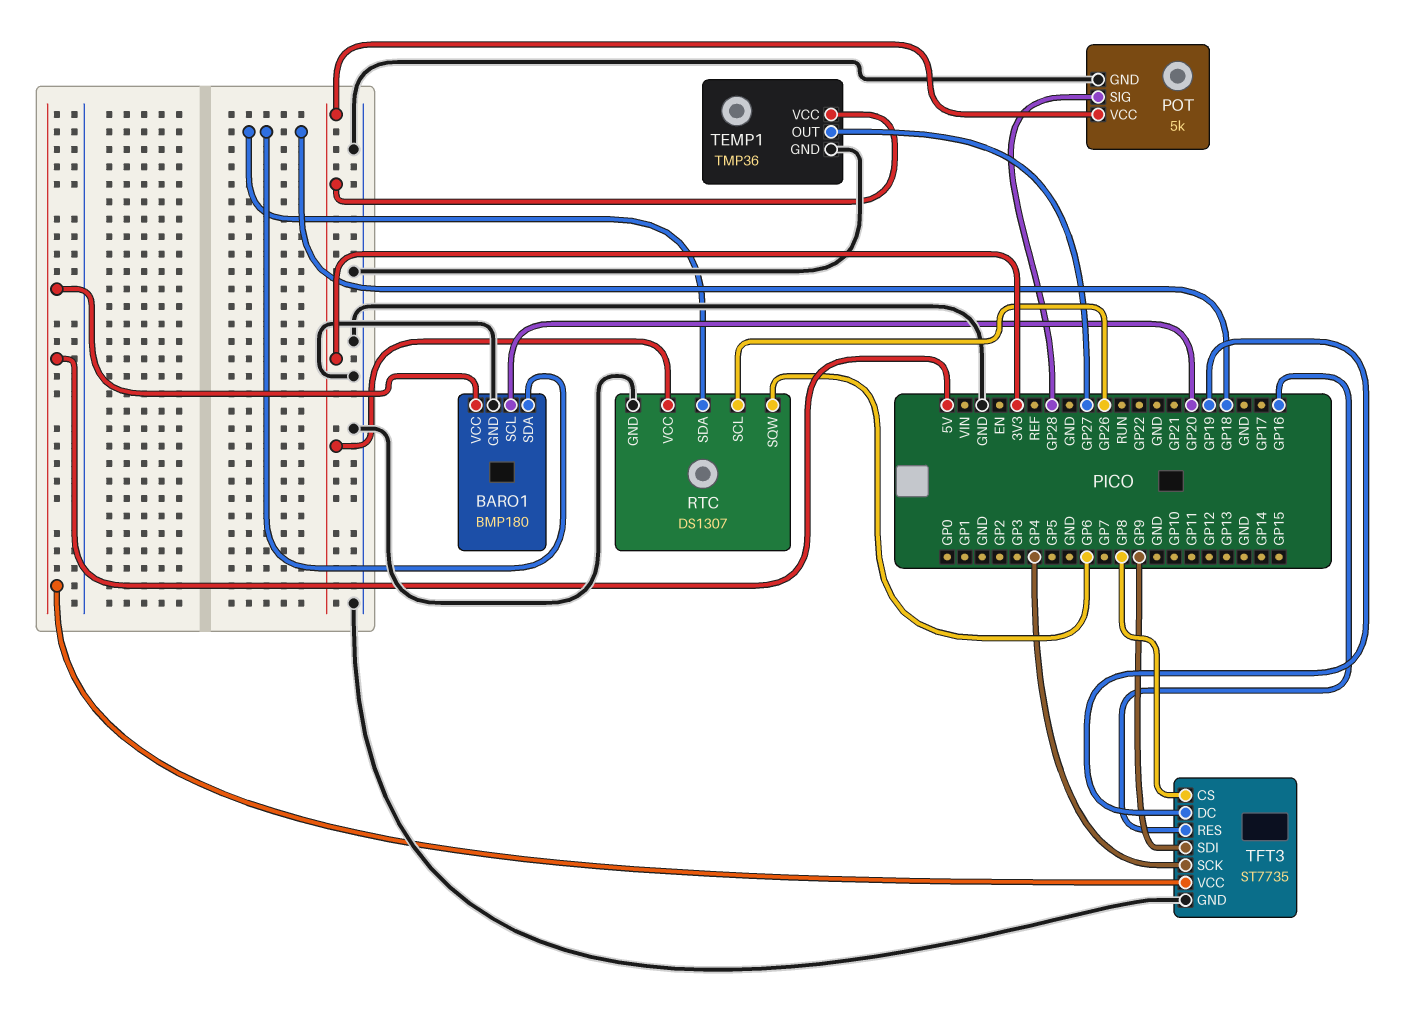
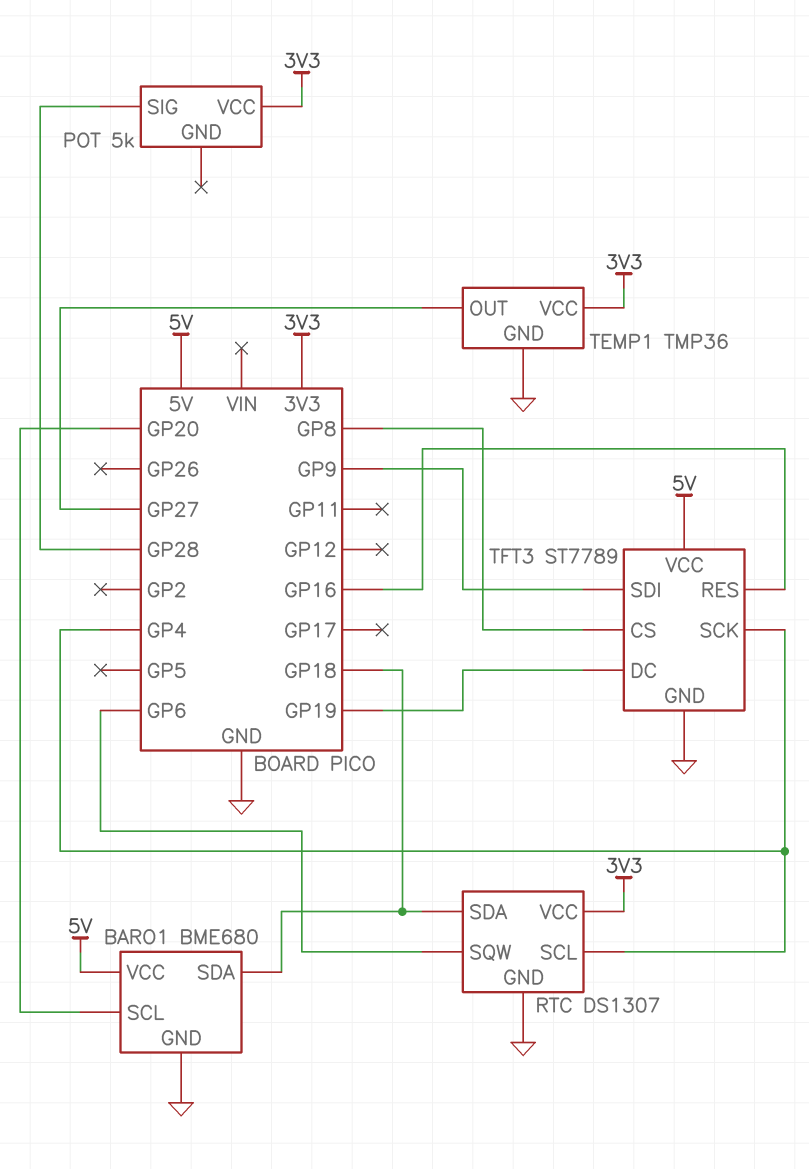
BARO1: BMP180 -> BME680
POT pin GND: GND -> none
RTC pin SCL: GP26 -> GP4
TFT3: ST7735 -> ST7789

